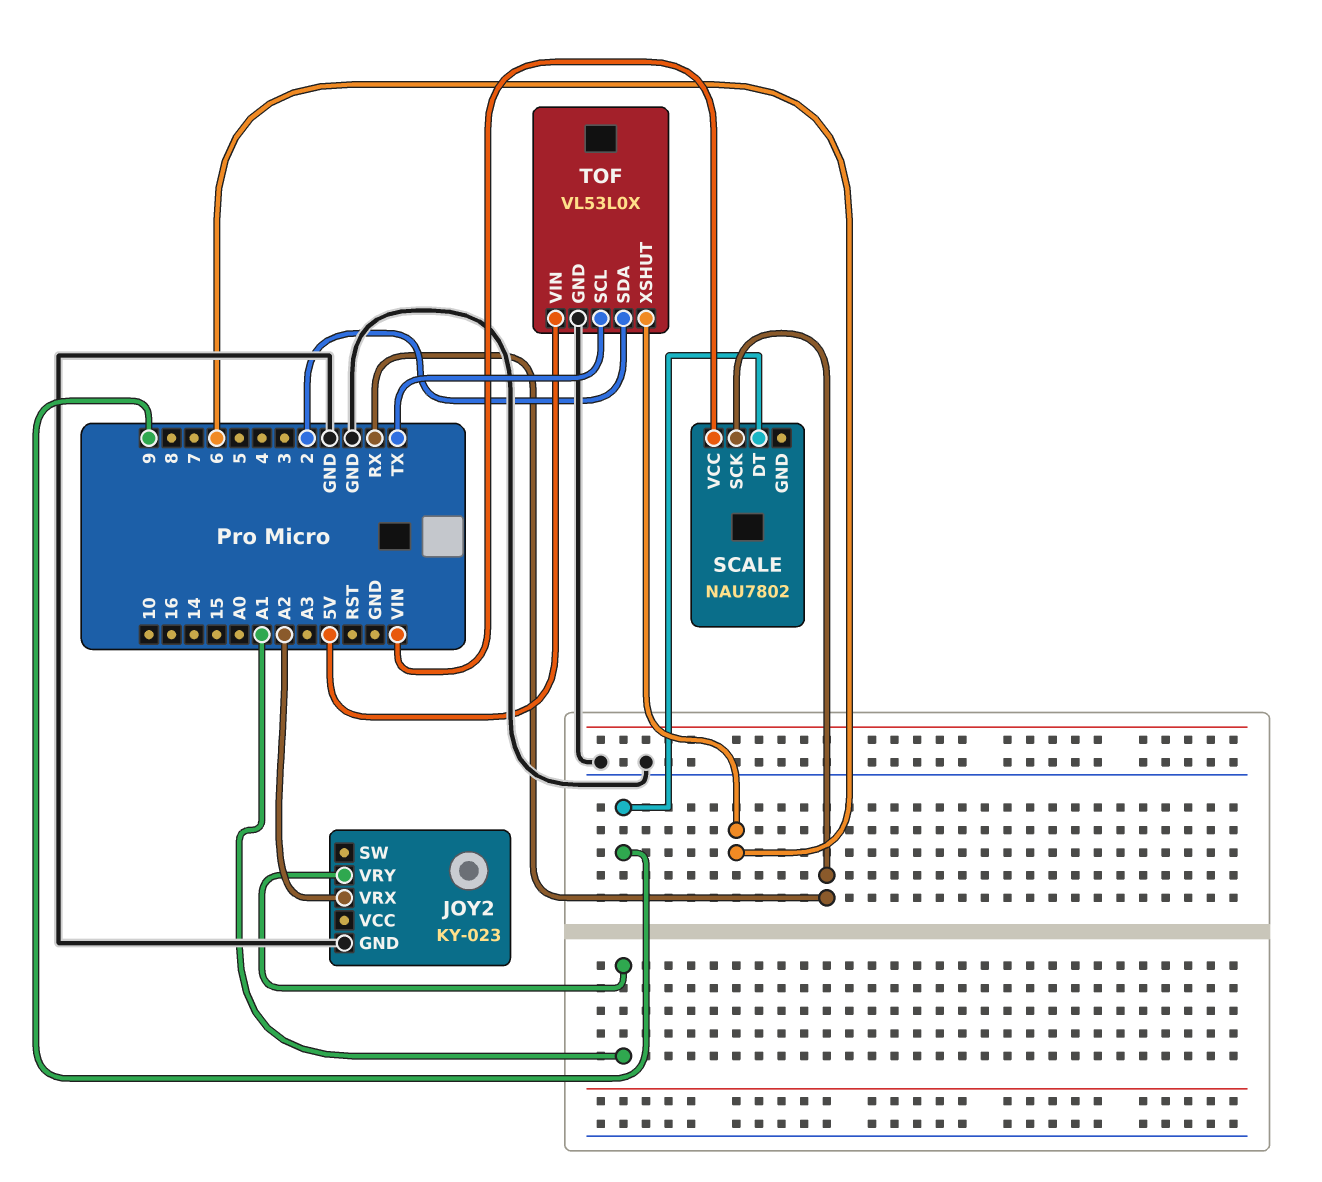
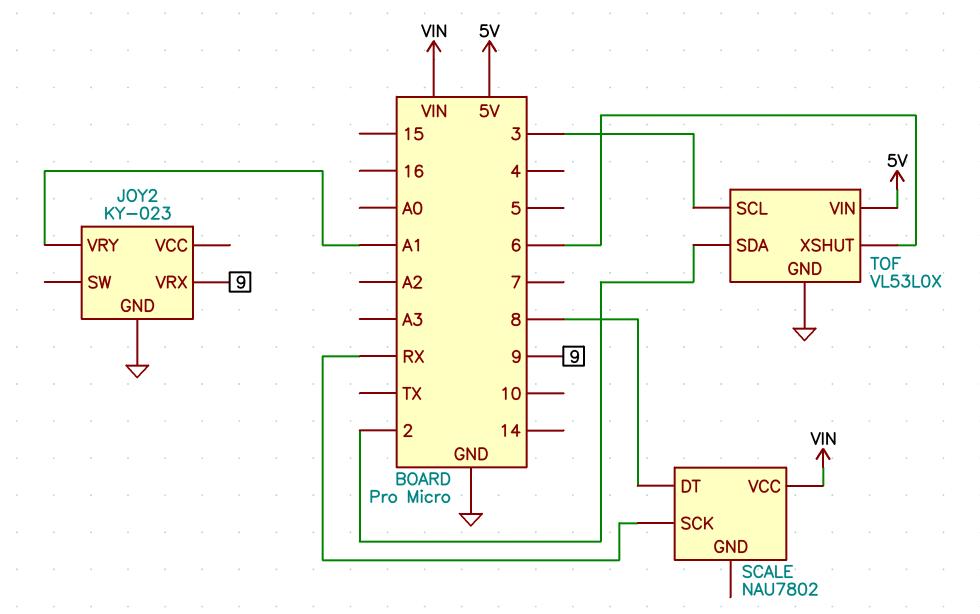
JOY2 pin VRX: A2 -> 9
SCALE pin DT: 9 -> 8
TOF pin SCL: TX -> 3

